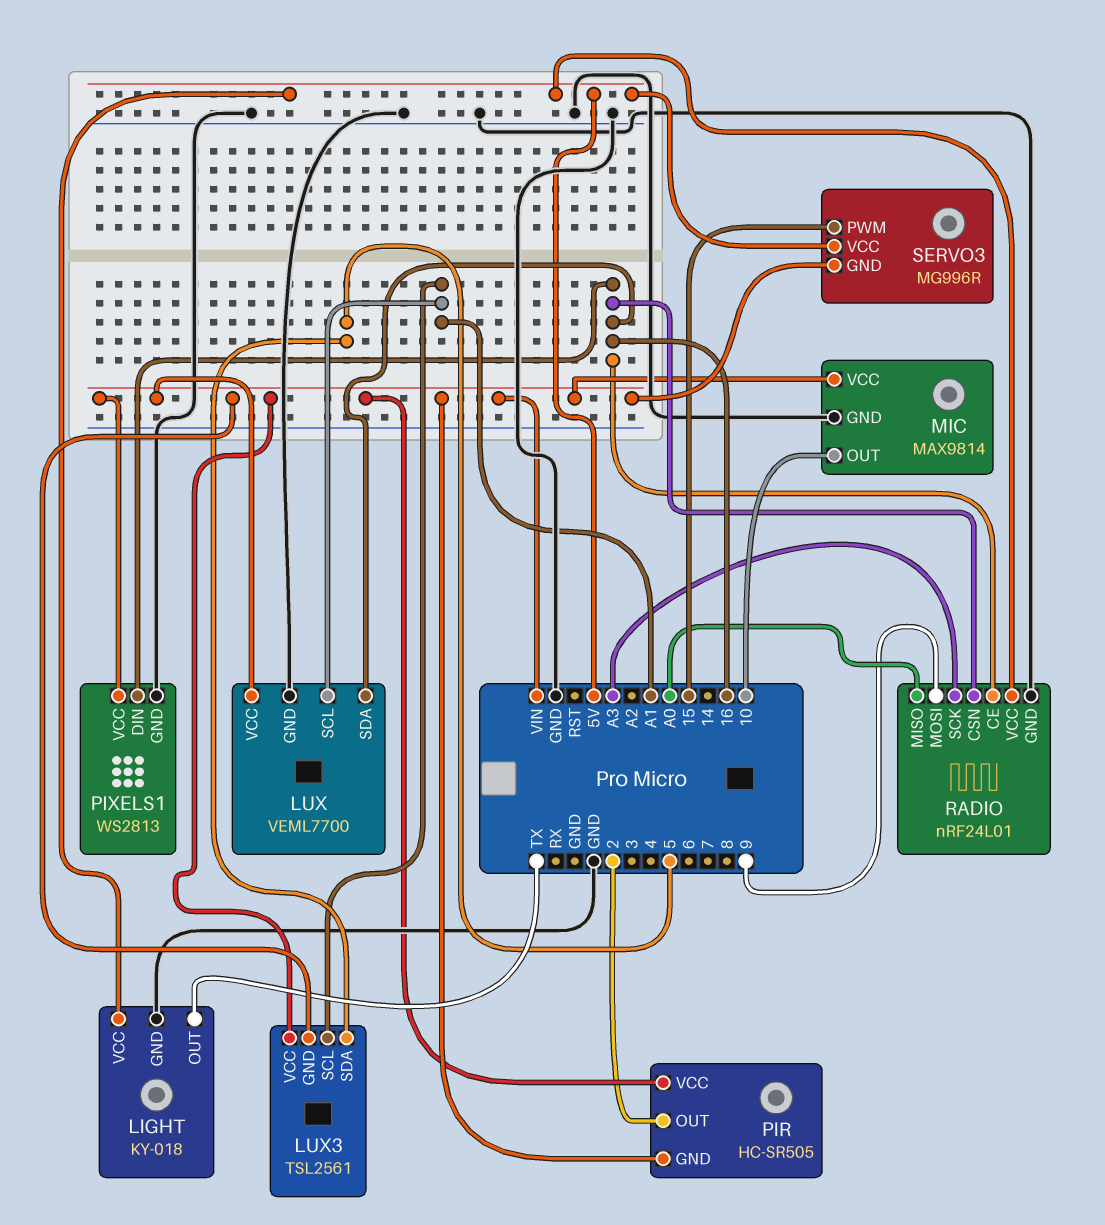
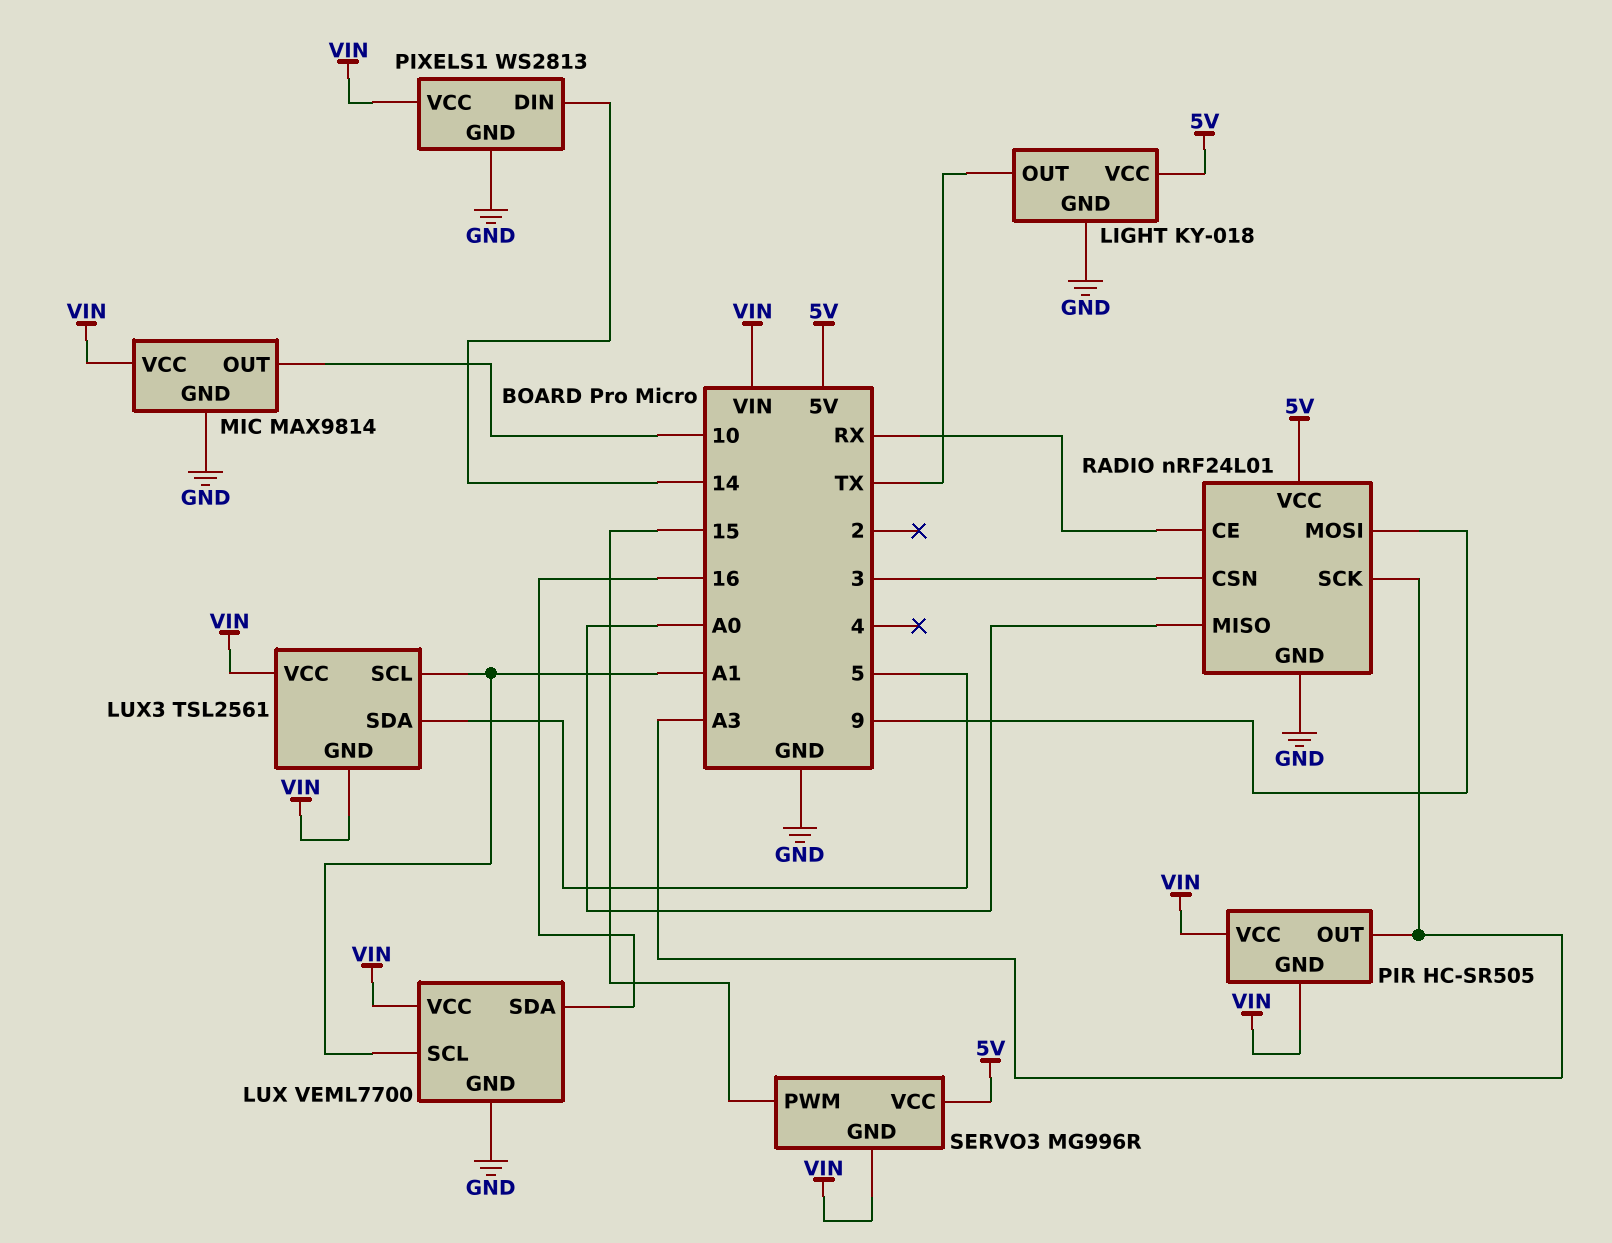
PIR pin OUT: 2 -> A3
PIXELS1 pin DIN: 16 -> 14
RADIO pin CE: 16 -> RX
RADIO pin CSN: 16 -> 3

